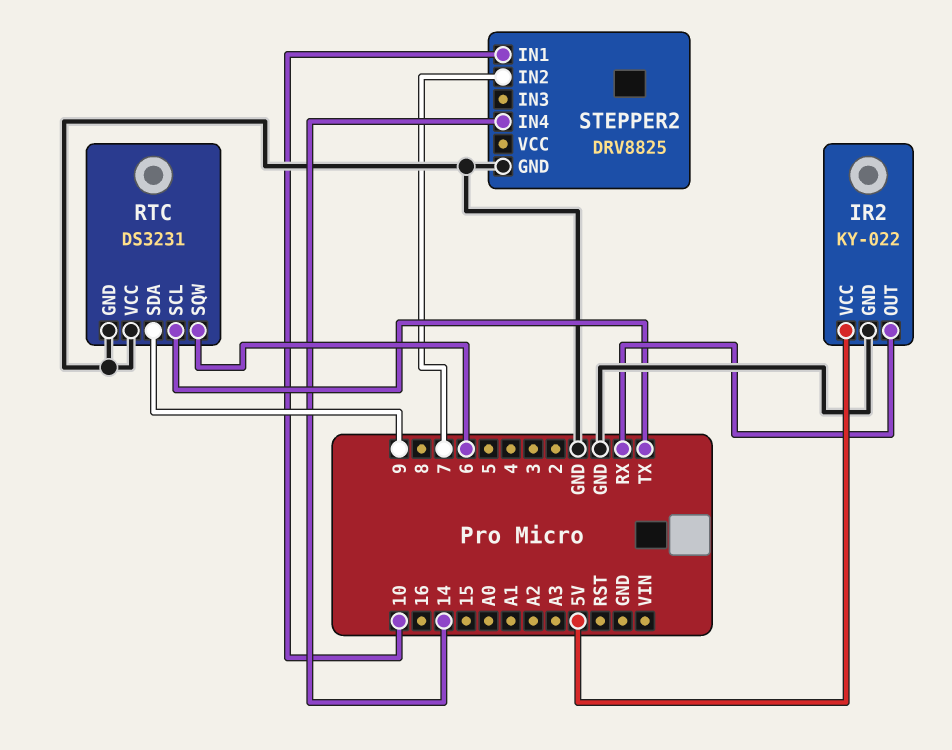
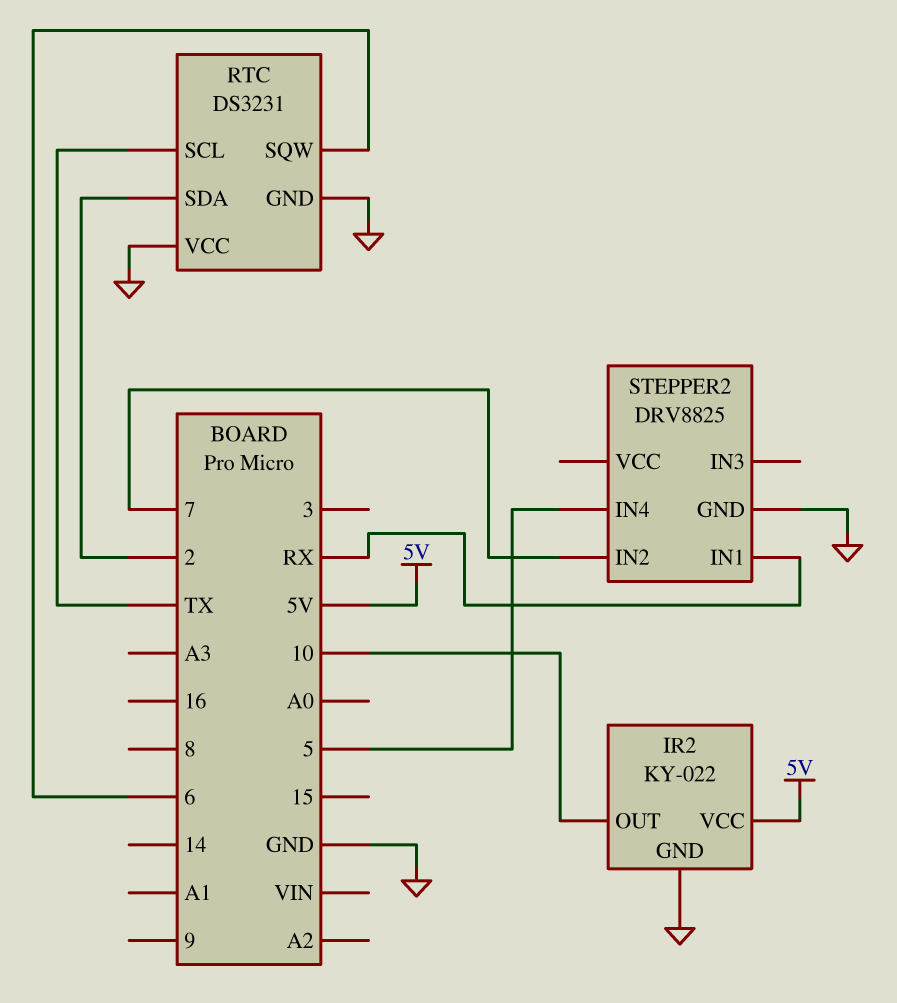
IR2 pin OUT: RX -> 10
RTC pin SDA: 9 -> 2
STEPPER2 pin IN1: 10 -> RX
STEPPER2 pin IN4: 14 -> 5

